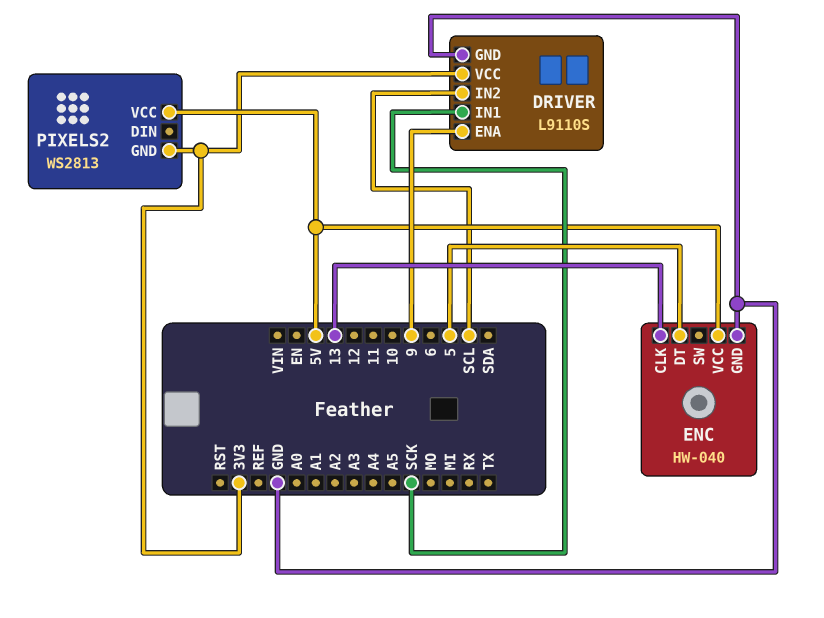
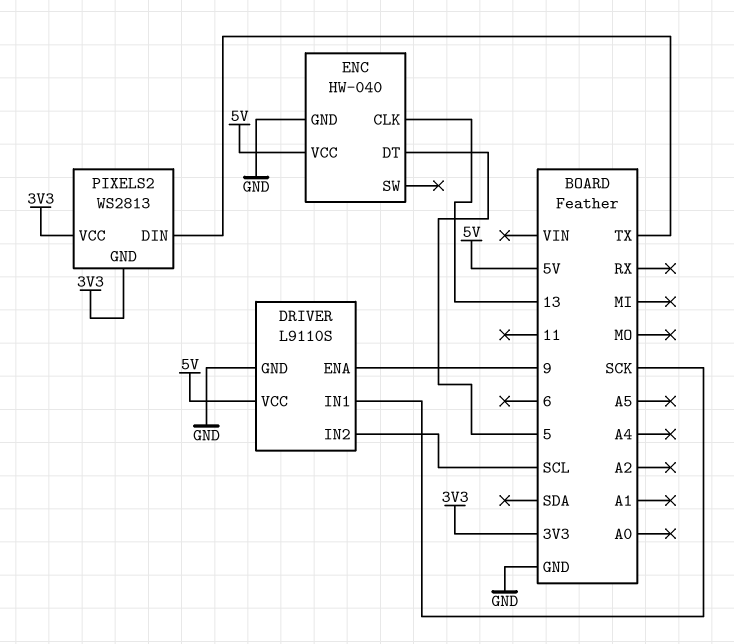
DRIVER pin VCC: 3V3 -> 5V
PIXELS2 pin DIN: none -> TX
PIXELS2 pin VCC: 5V -> 3V3

